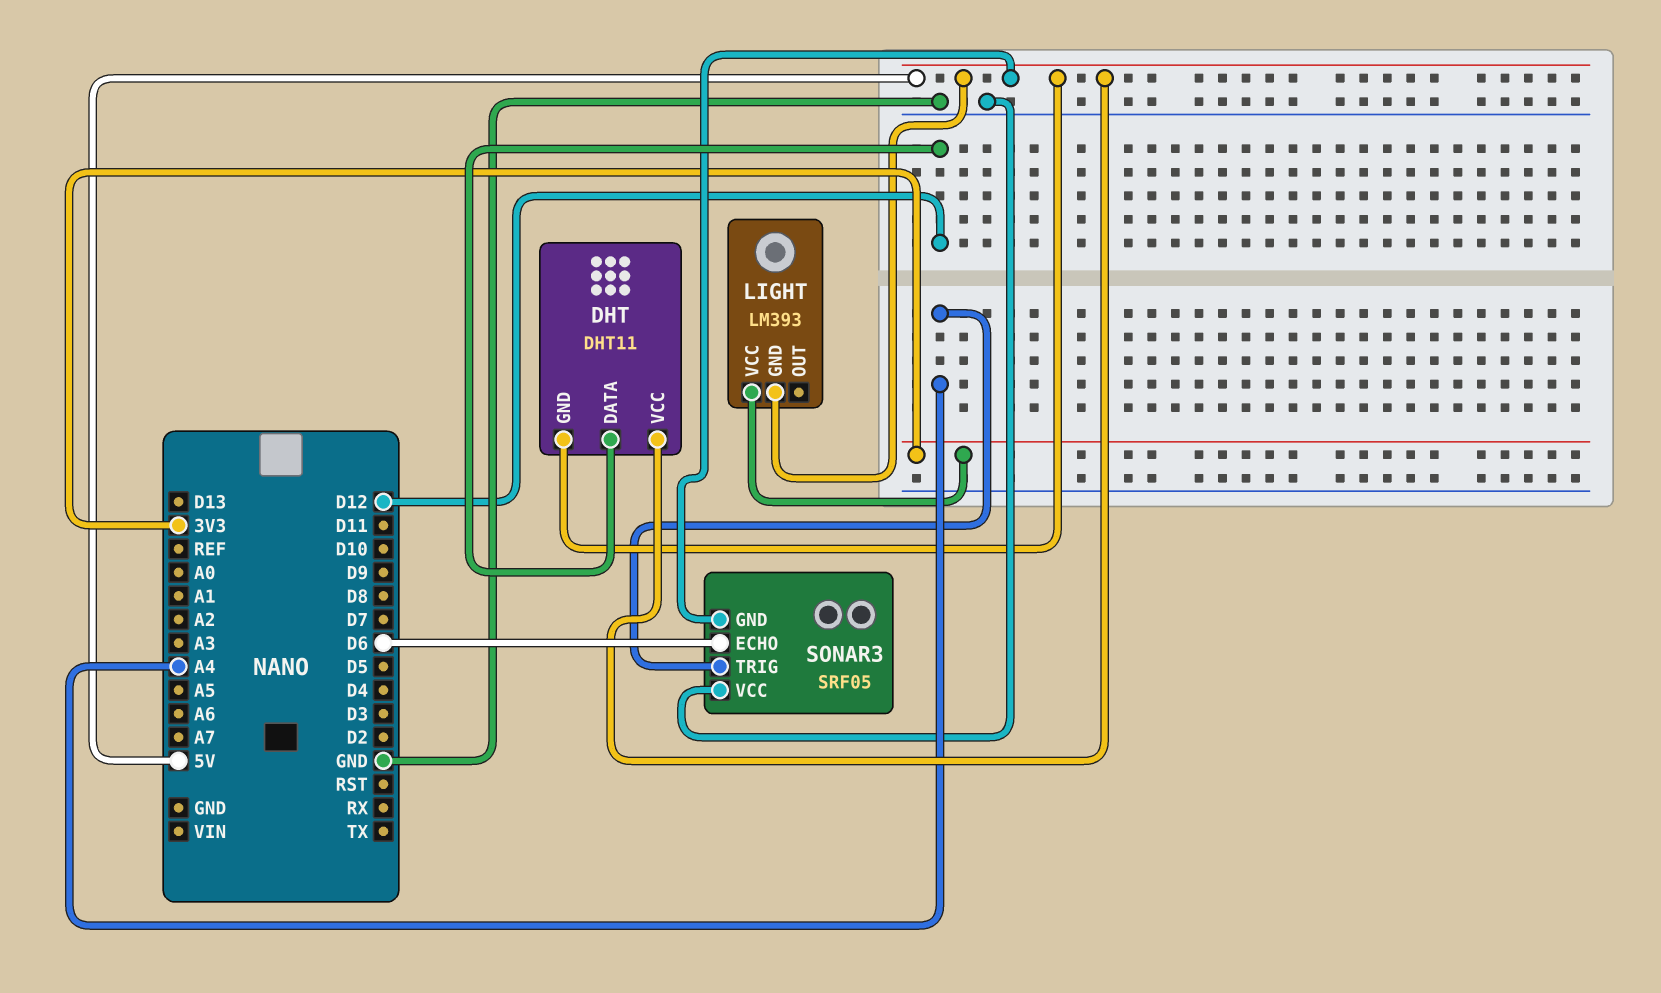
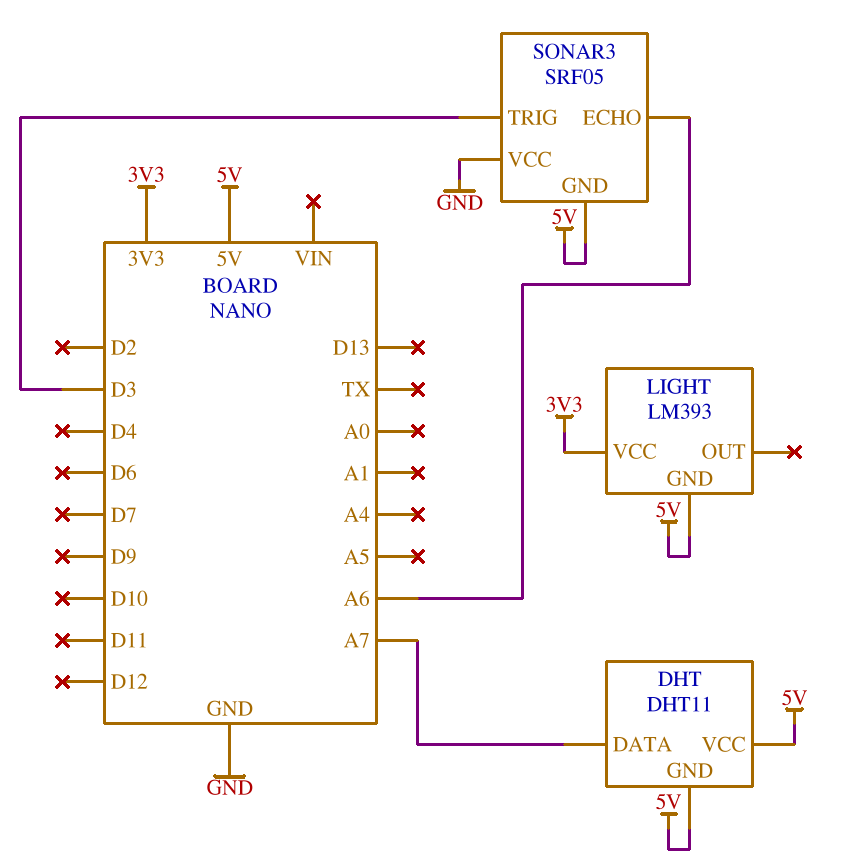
DHT pin DATA: D12 -> A7
SONAR3 pin ECHO: D6 -> A6
SONAR3 pin TRIG: A4 -> D3

